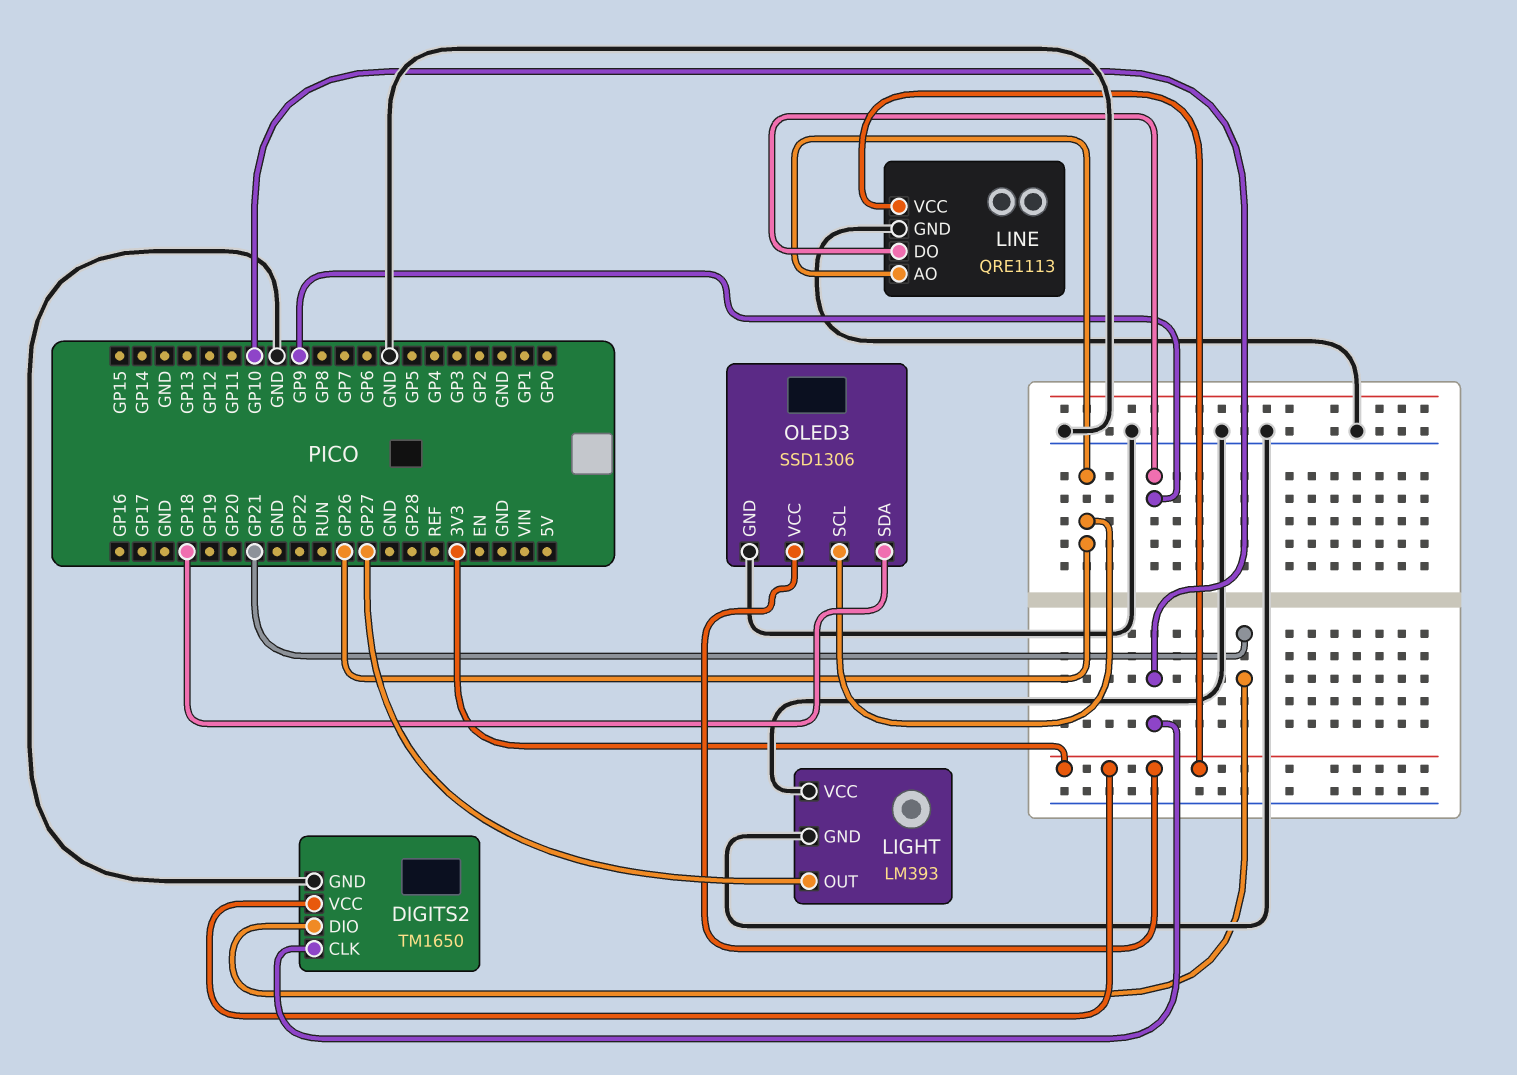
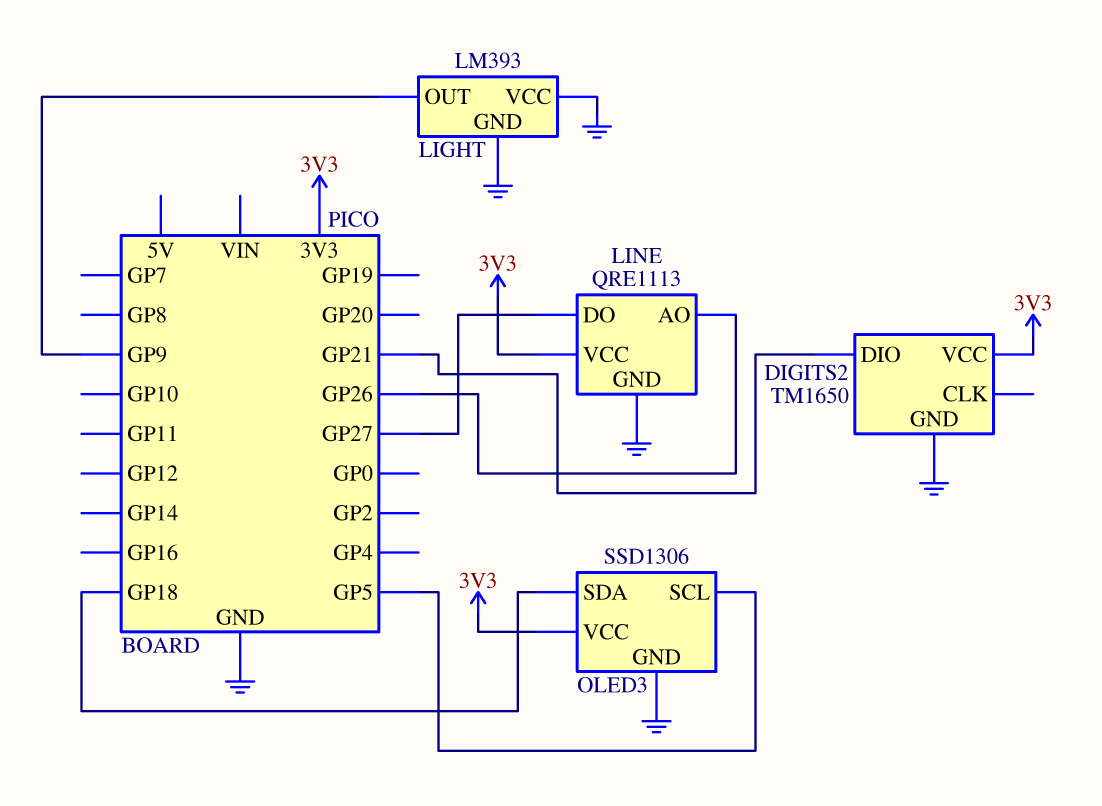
DIGITS2 pin CLK: GP10 -> none
LIGHT pin OUT: GP27 -> GP9
LINE pin DO: GP9 -> GP27
OLED3 pin SCL: GP26 -> GP5

